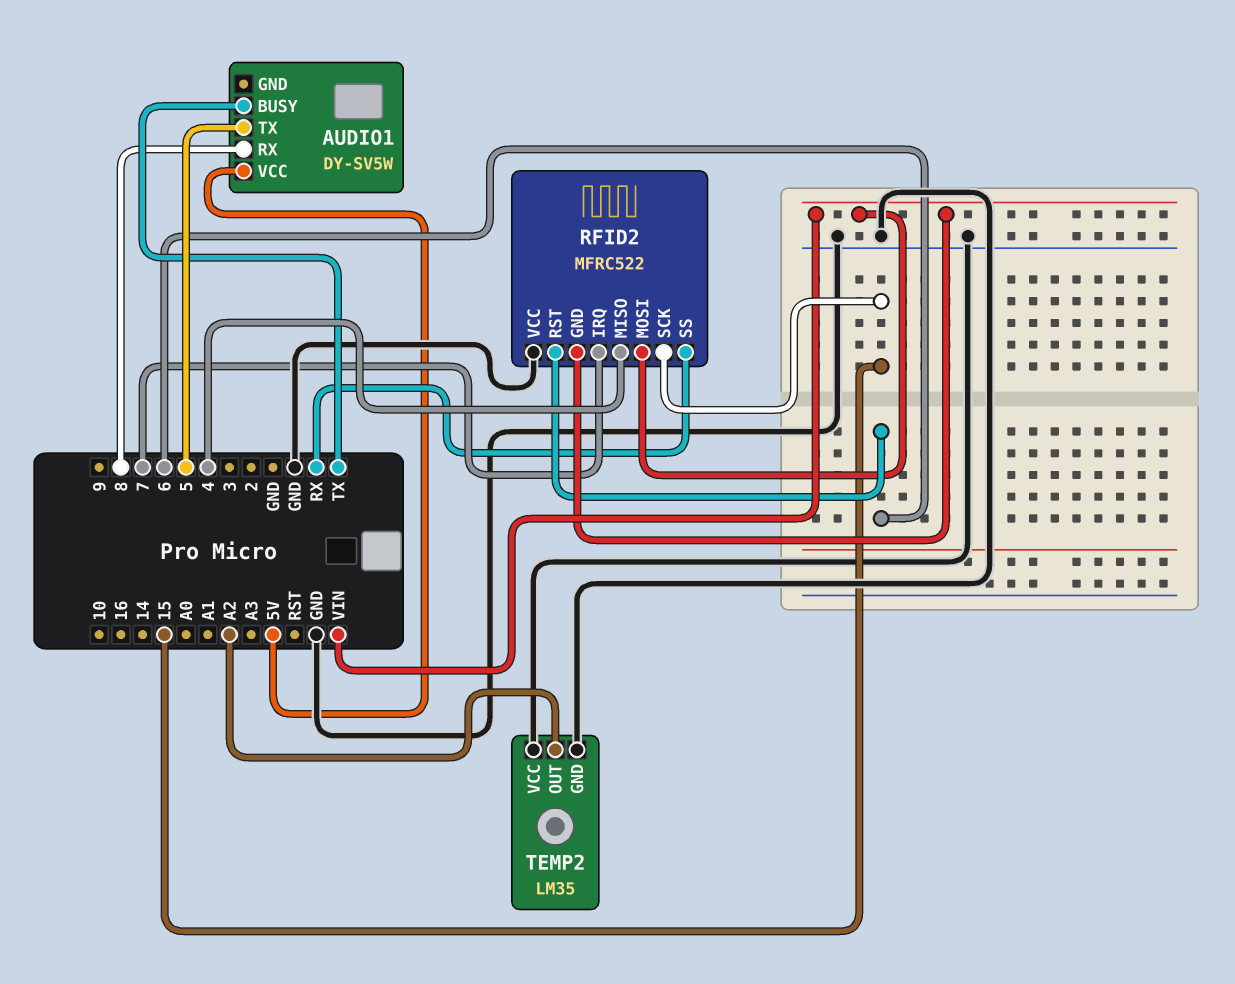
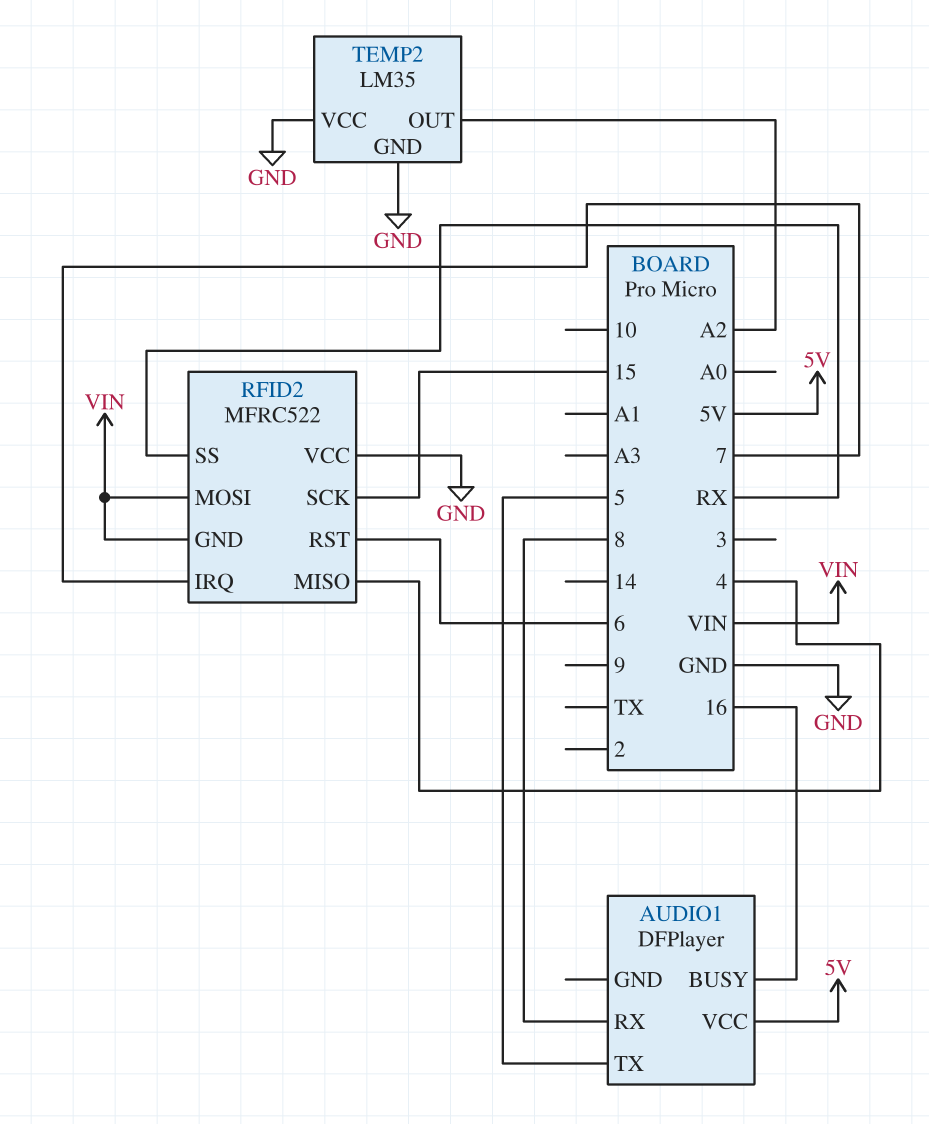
AUDIO1: DY-SV5W -> DFPlayer
AUDIO1 pin BUSY: TX -> 16

